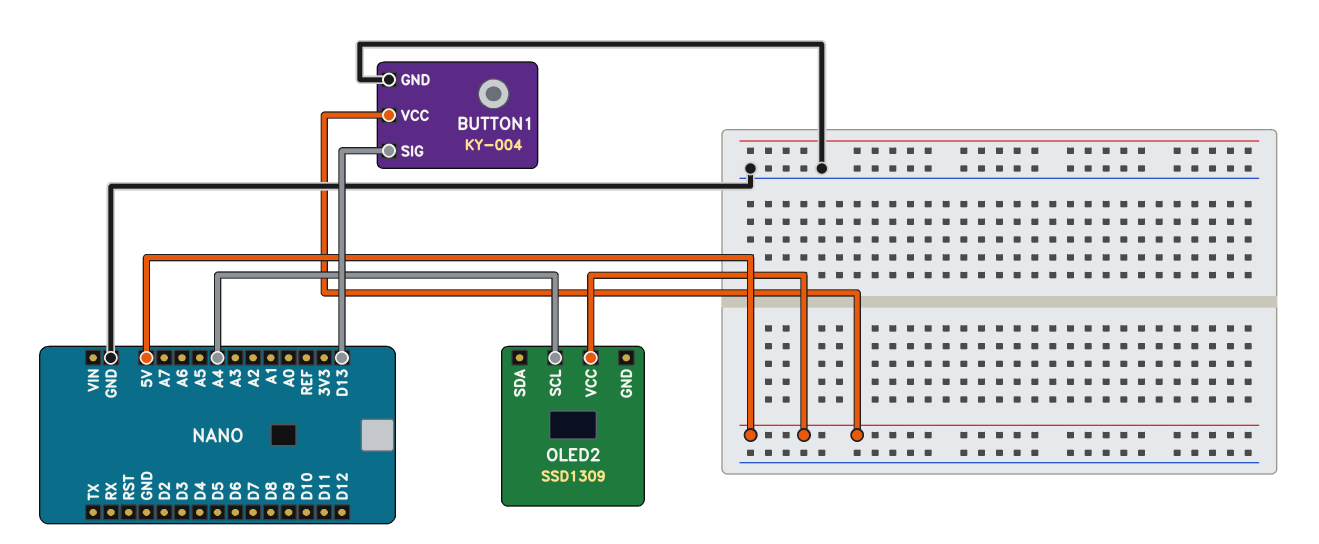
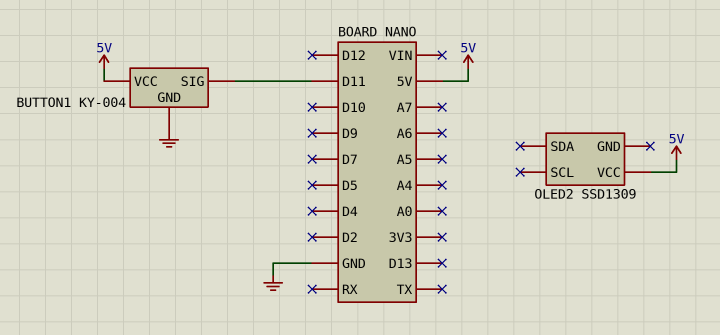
BUTTON1 pin SIG: D13 -> D11
OLED2 pin SCL: A4 -> none

